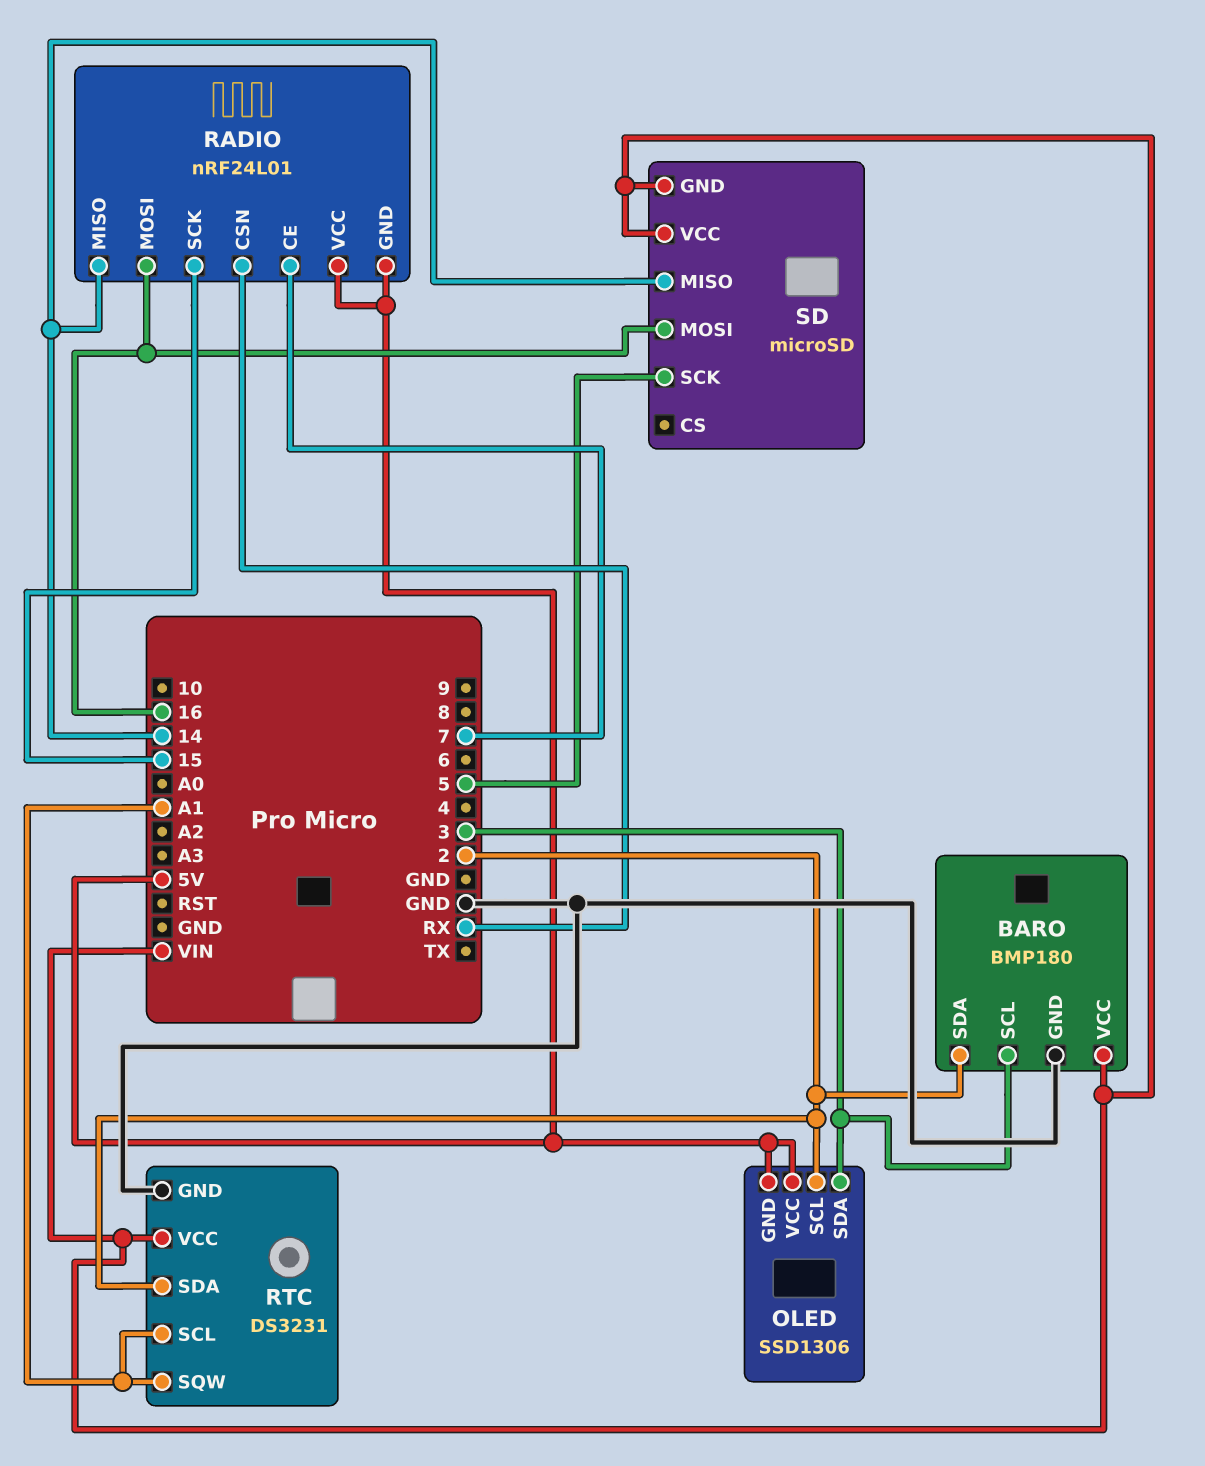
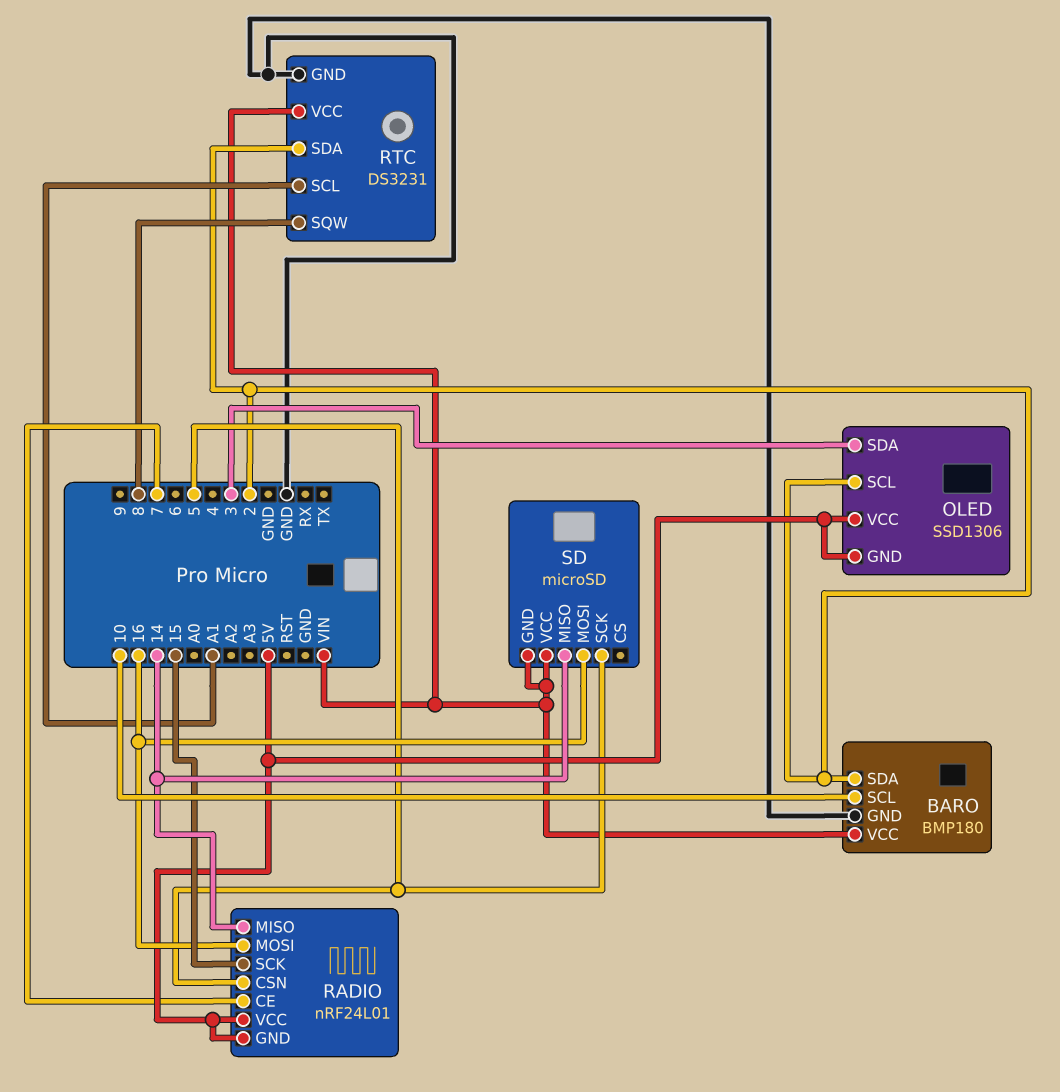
BARO pin SCL: 3 -> 10
RADIO pin CSN: RX -> 5
RTC pin SQW: A1 -> 8

